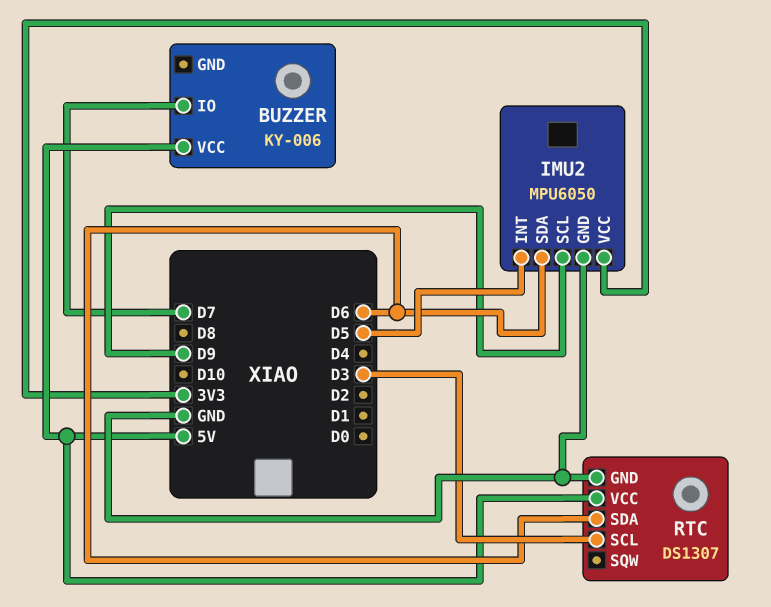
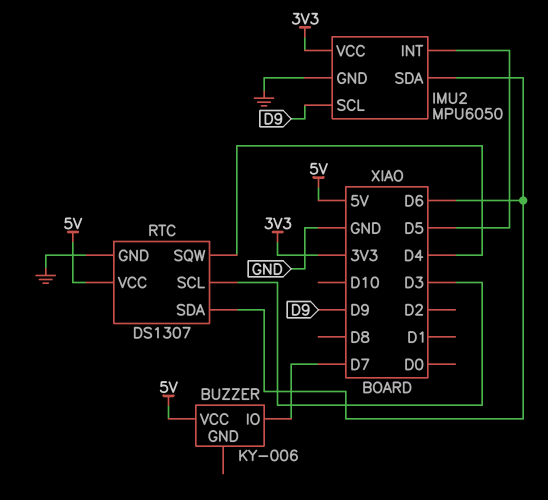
RTC pin SQW: none -> D4

